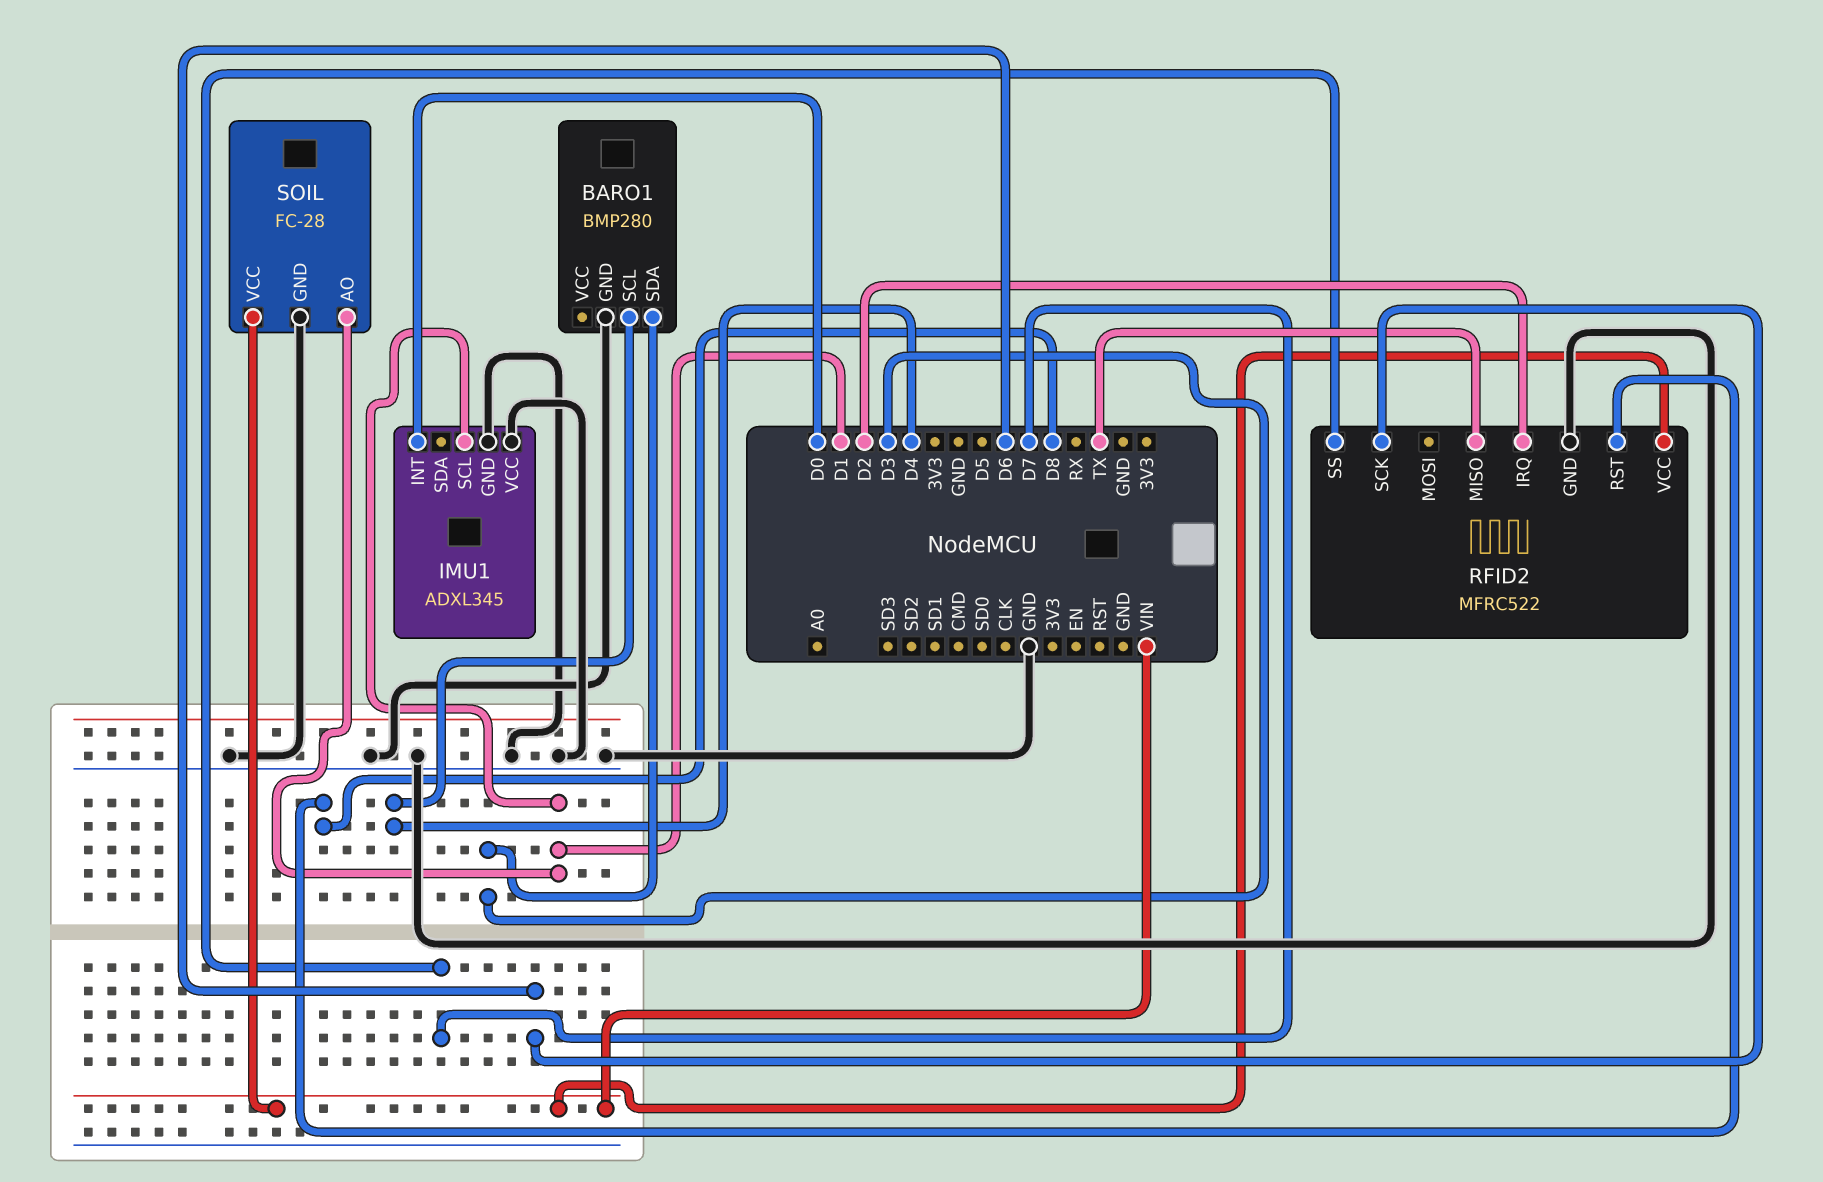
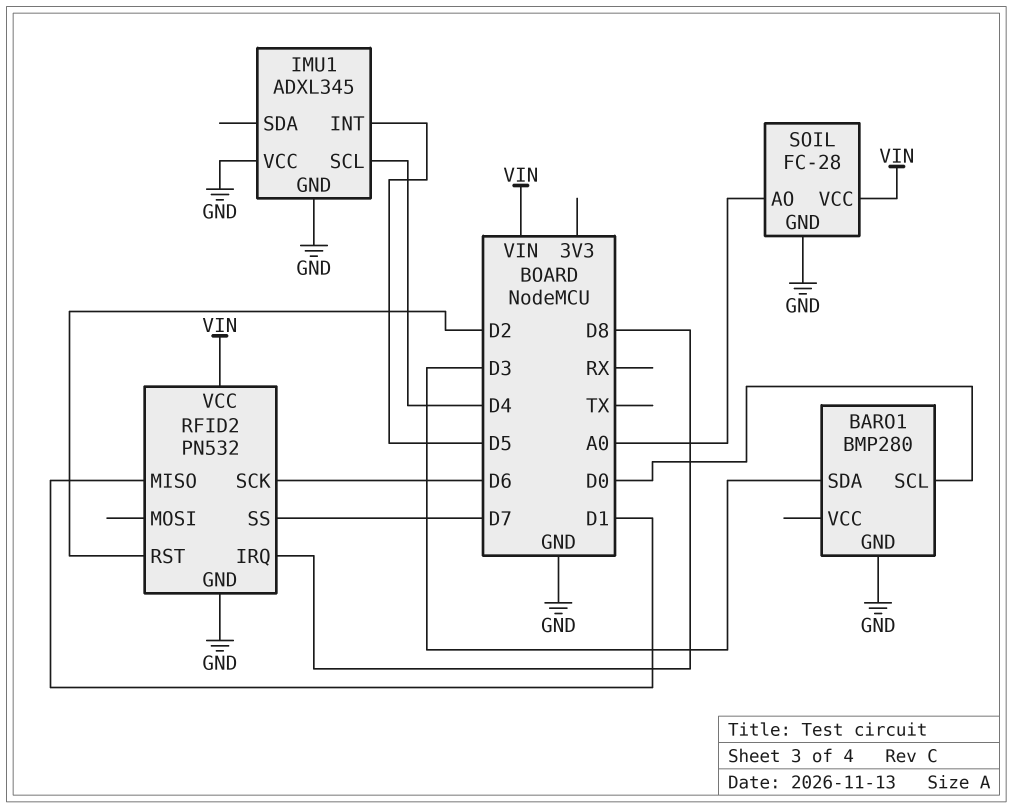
BARO1 pin SCL: D4 -> D0
IMU1 pin INT: D0 -> D5
IMU1 pin SCL: D1 -> D4
RFID2: MFRC522 -> PN532
RFID2 pin IRQ: D2 -> D8
RFID2 pin MISO: TX -> D1
RFID2 pin RST: D8 -> D2
SOIL pin AO: D1 -> A0

